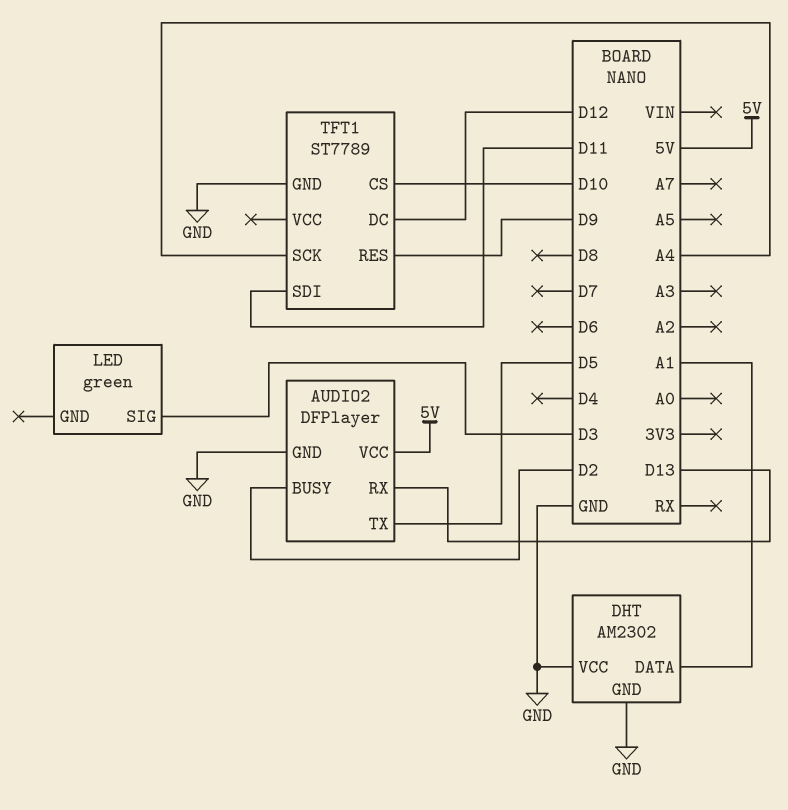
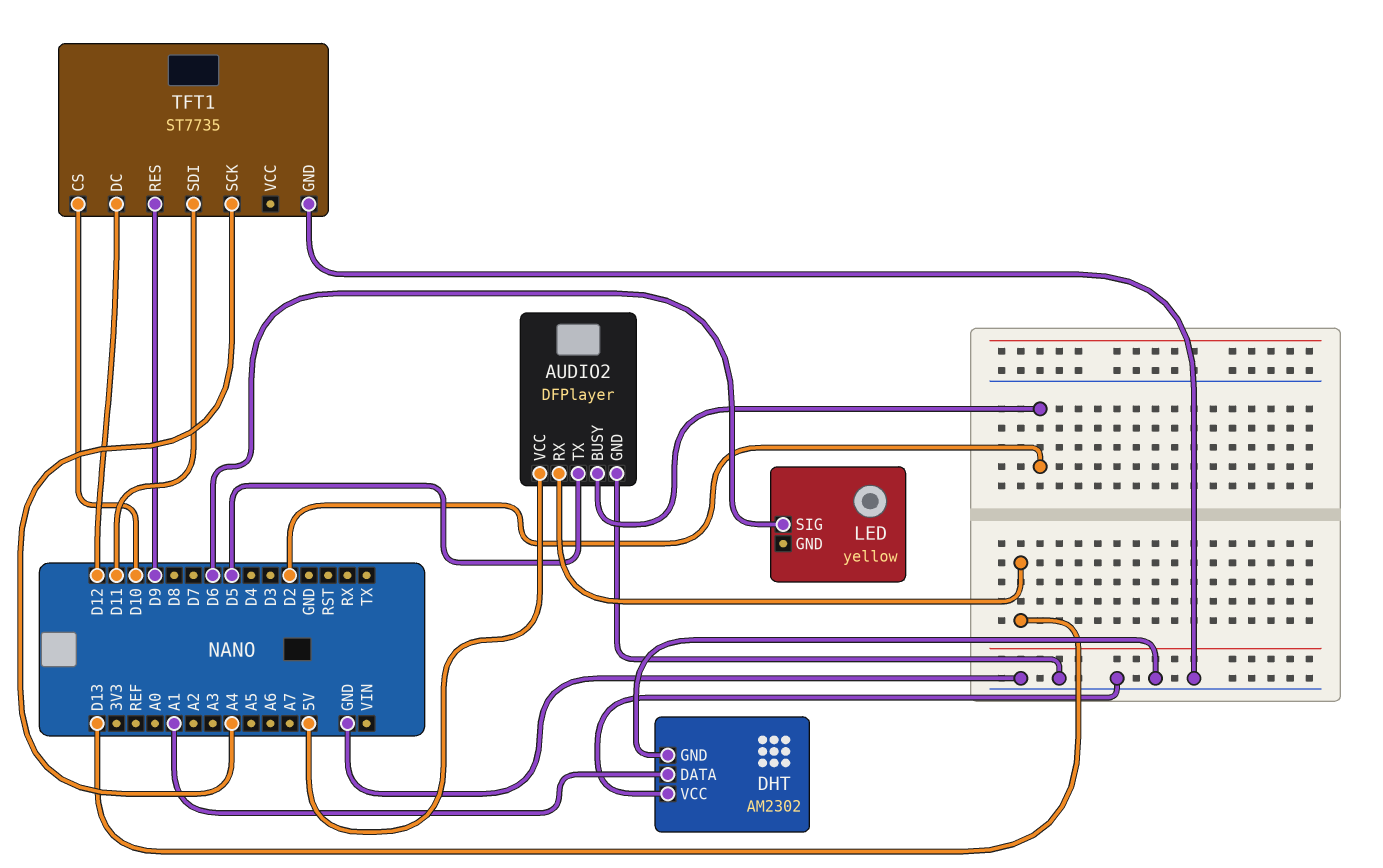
LED: green -> yellow
LED pin SIG: D3 -> D6
TFT1: ST7789 -> ST7735

